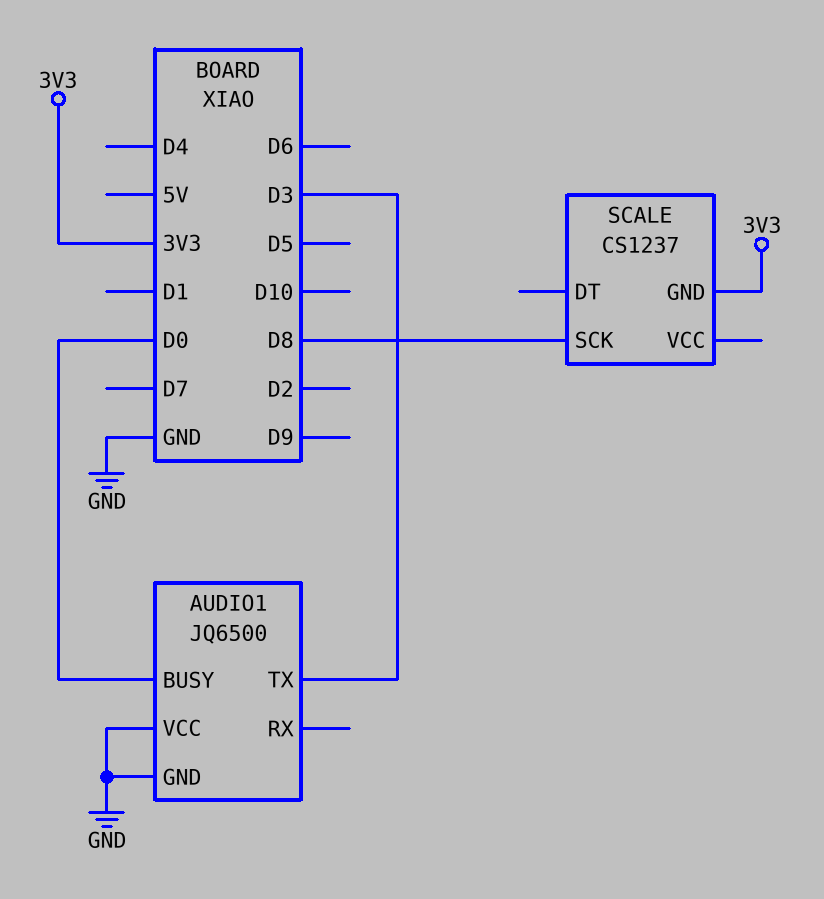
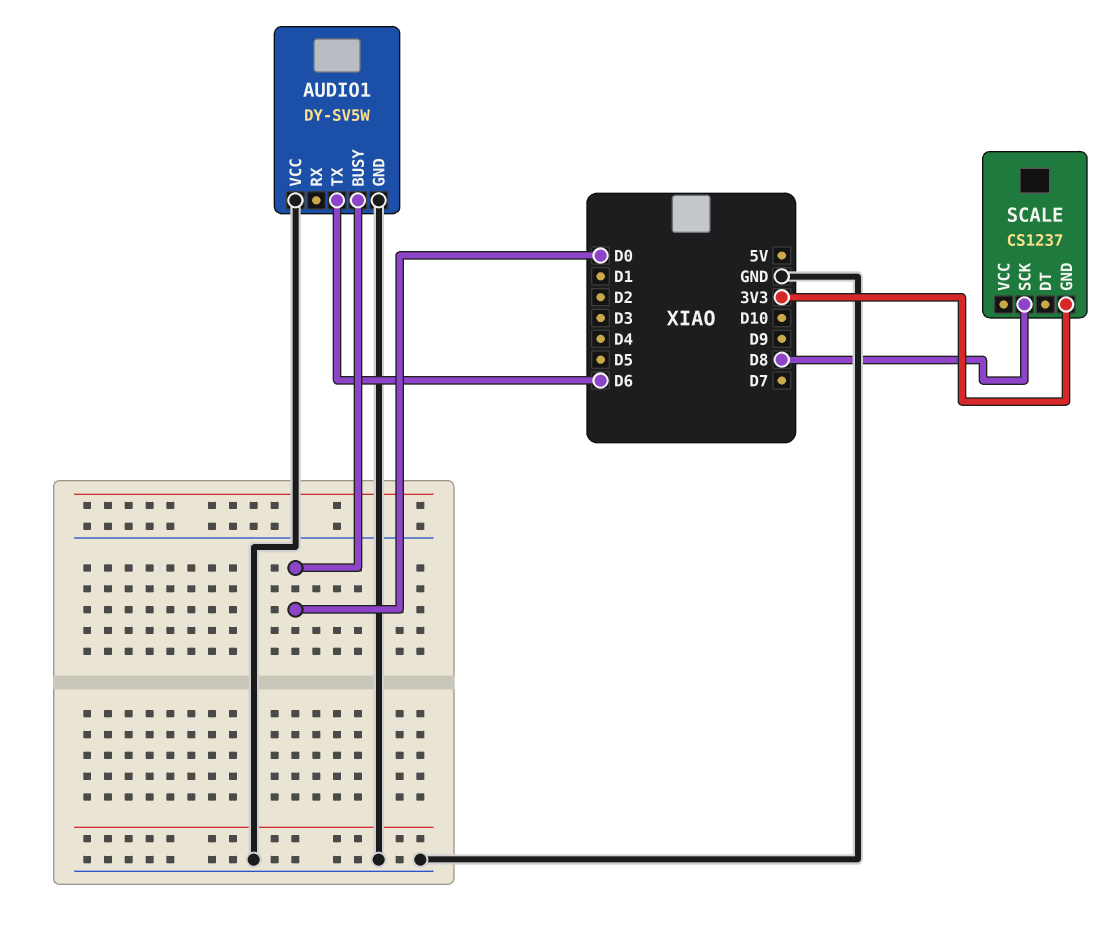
AUDIO1: JQ6500 -> DY-SV5W
AUDIO1 pin TX: D3 -> D6

